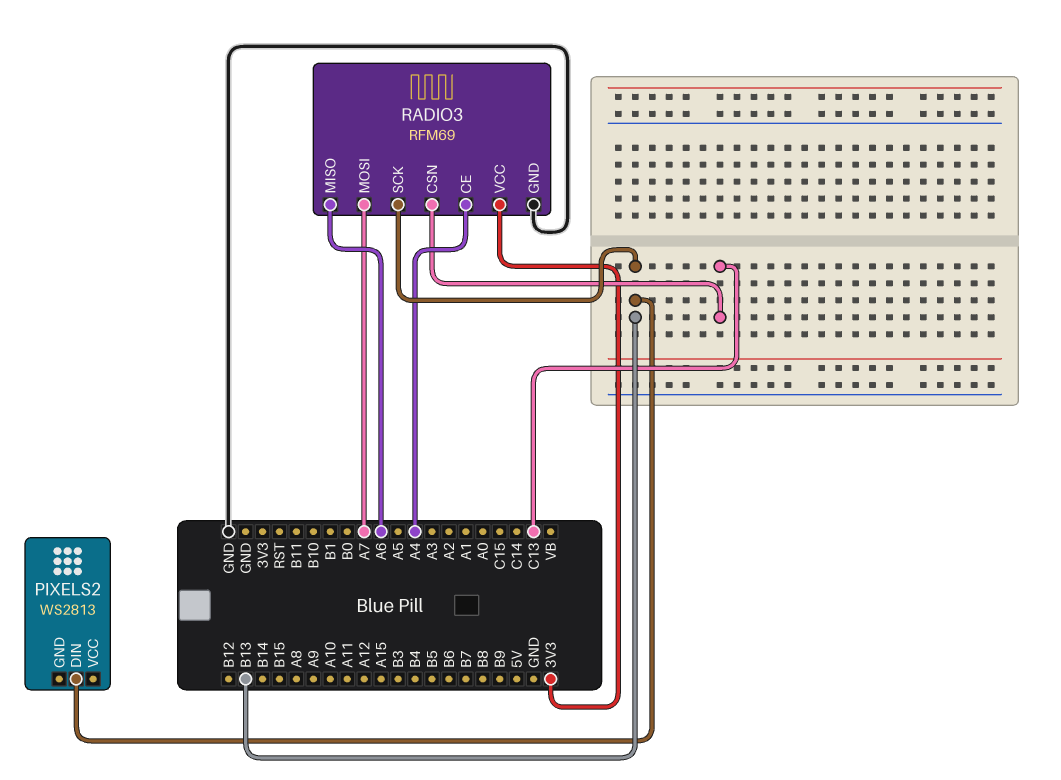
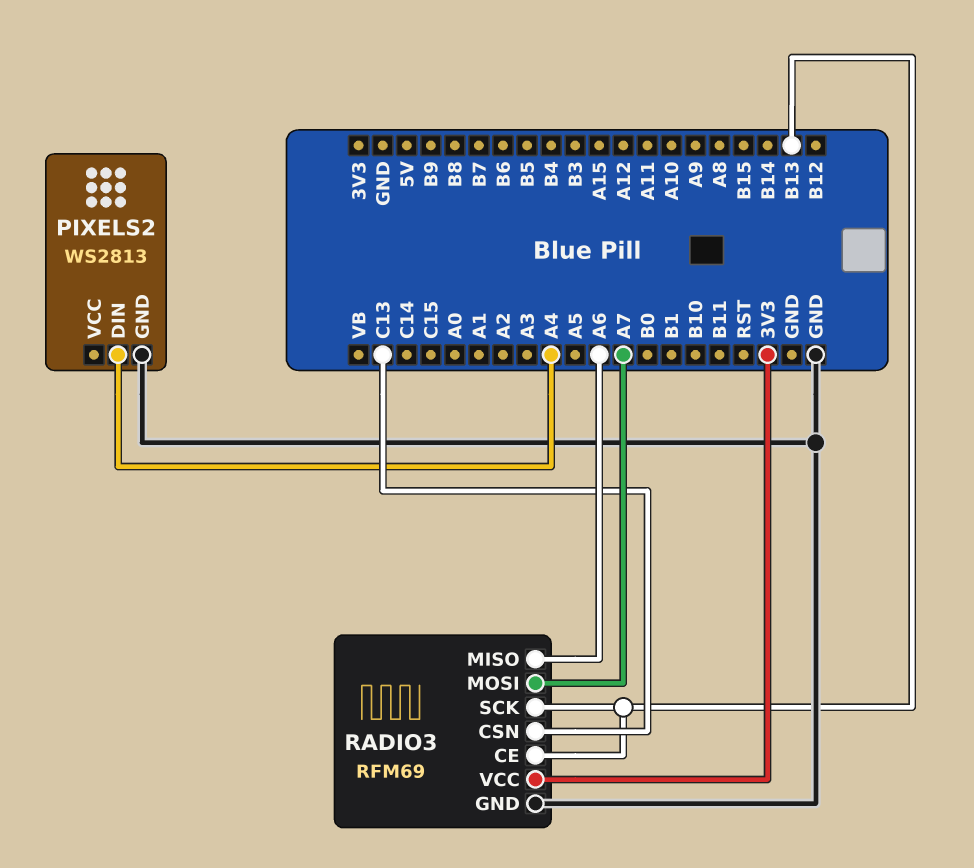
PIXELS2 pin DIN: B13 -> A4
PIXELS2 pin GND: none -> GND
RADIO3 pin CE: A4 -> B13

